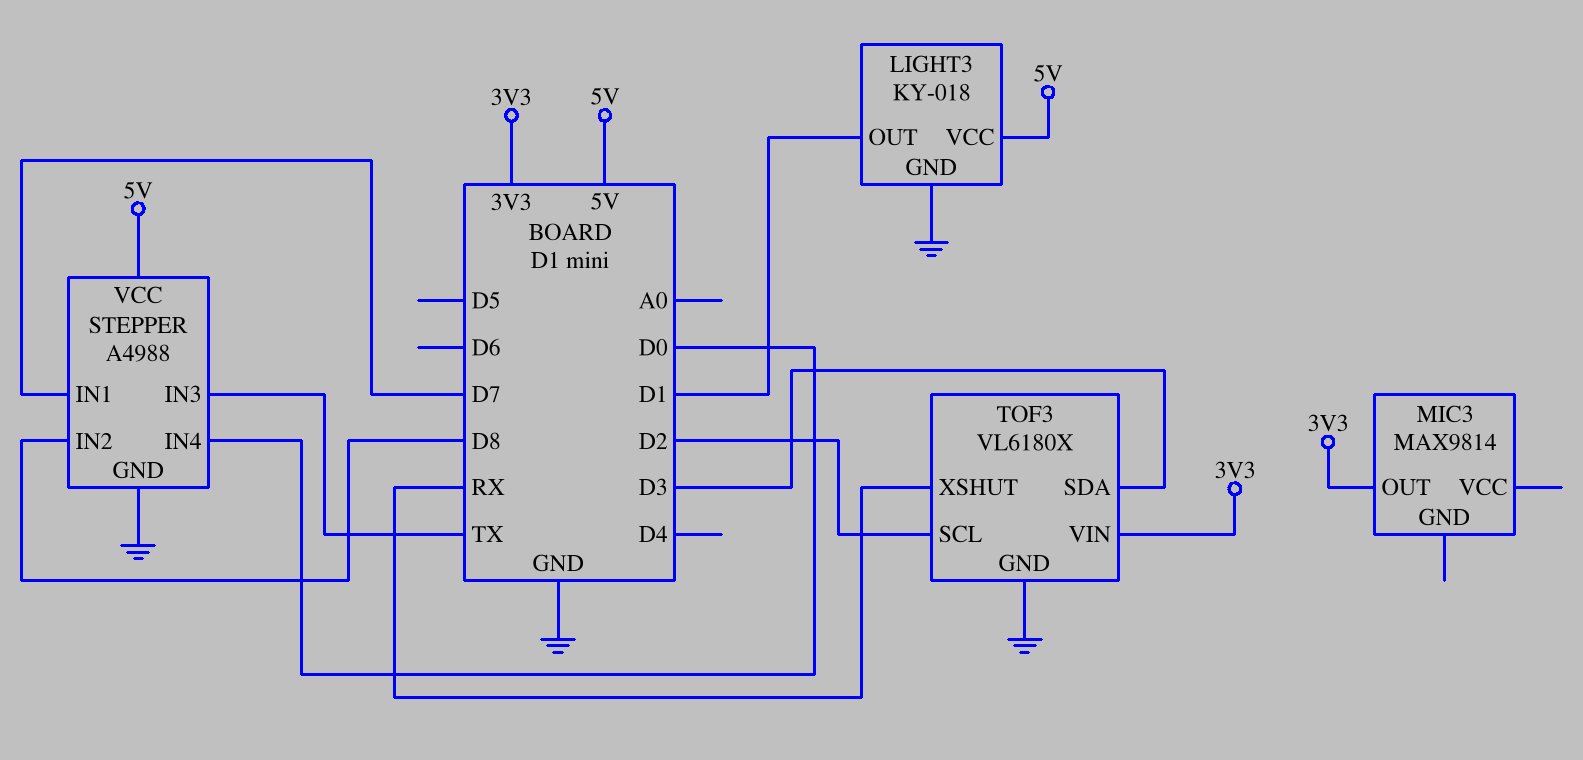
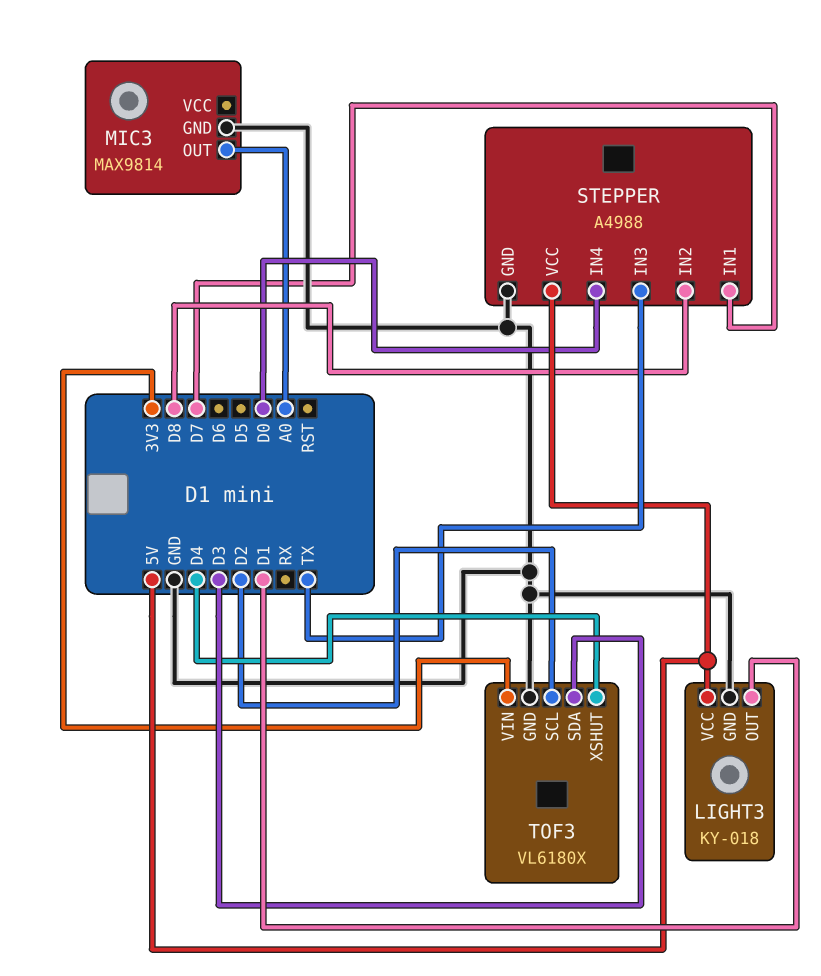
MIC3 pin GND: none -> GND
MIC3 pin OUT: 3V3 -> A0
TOF3 pin XSHUT: RX -> D4

